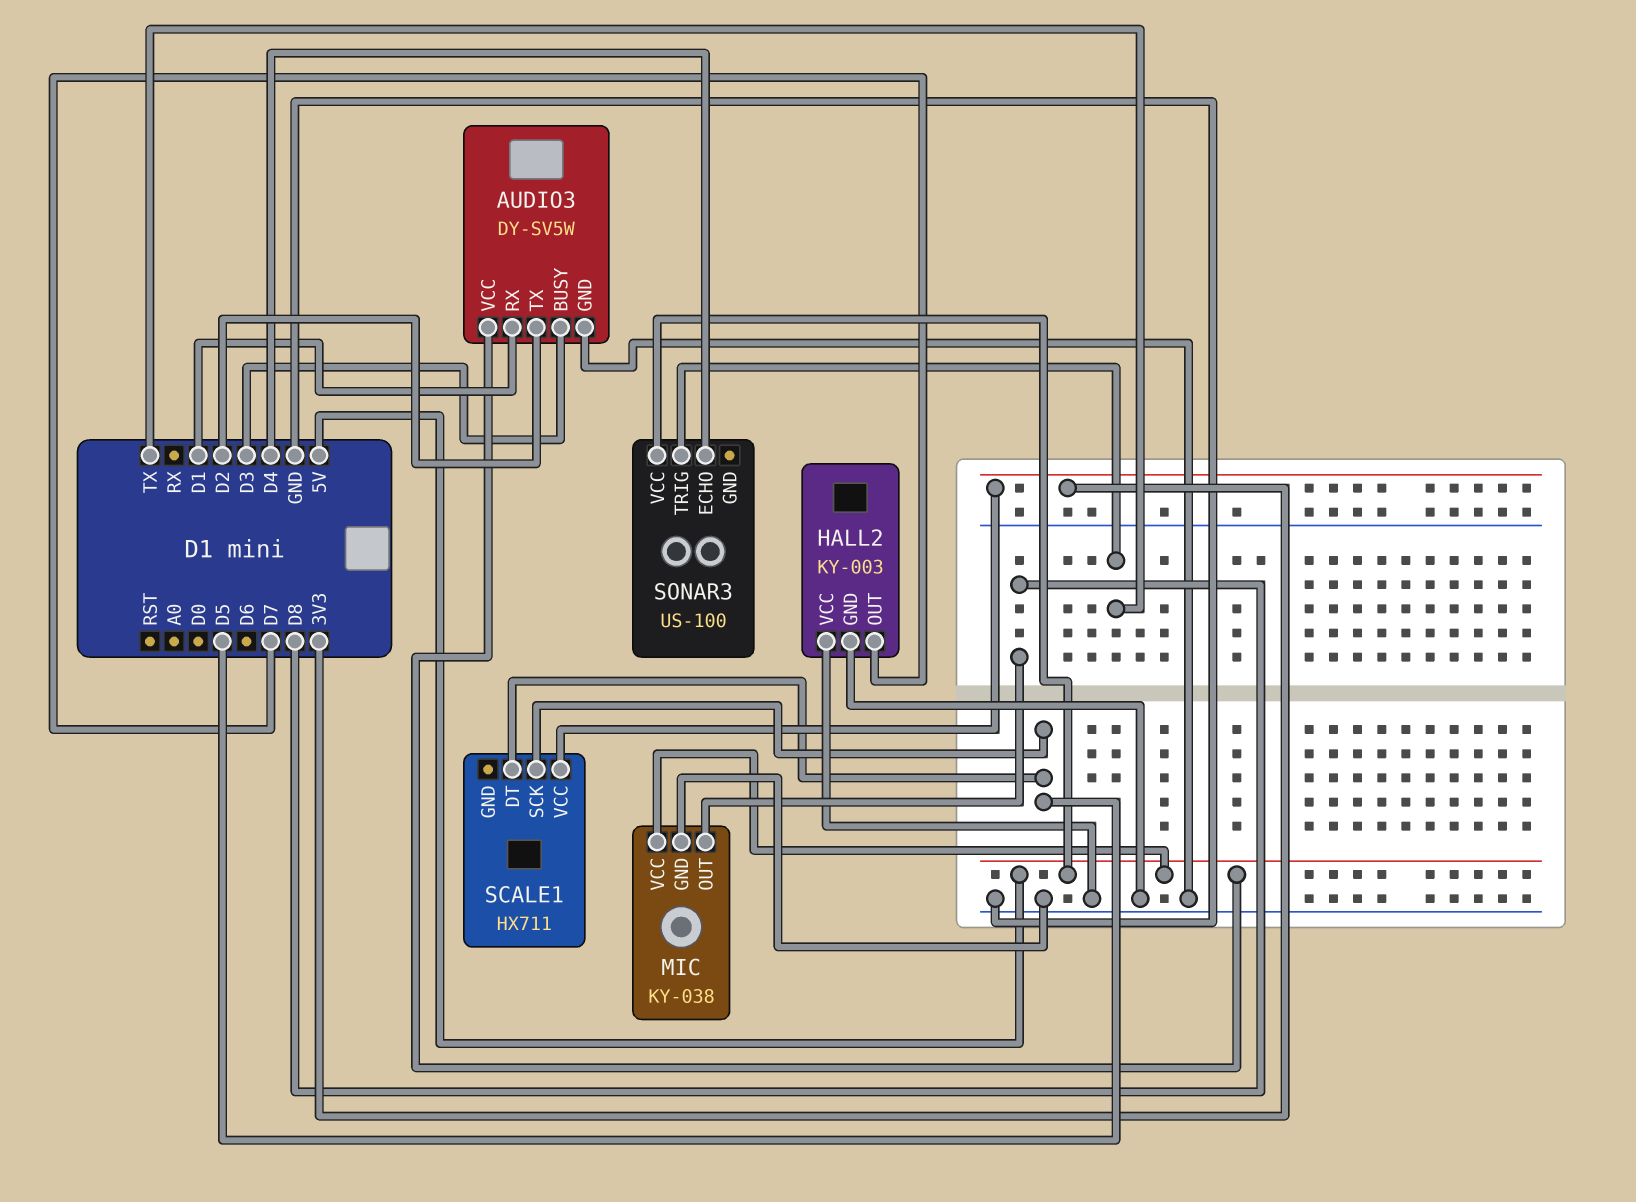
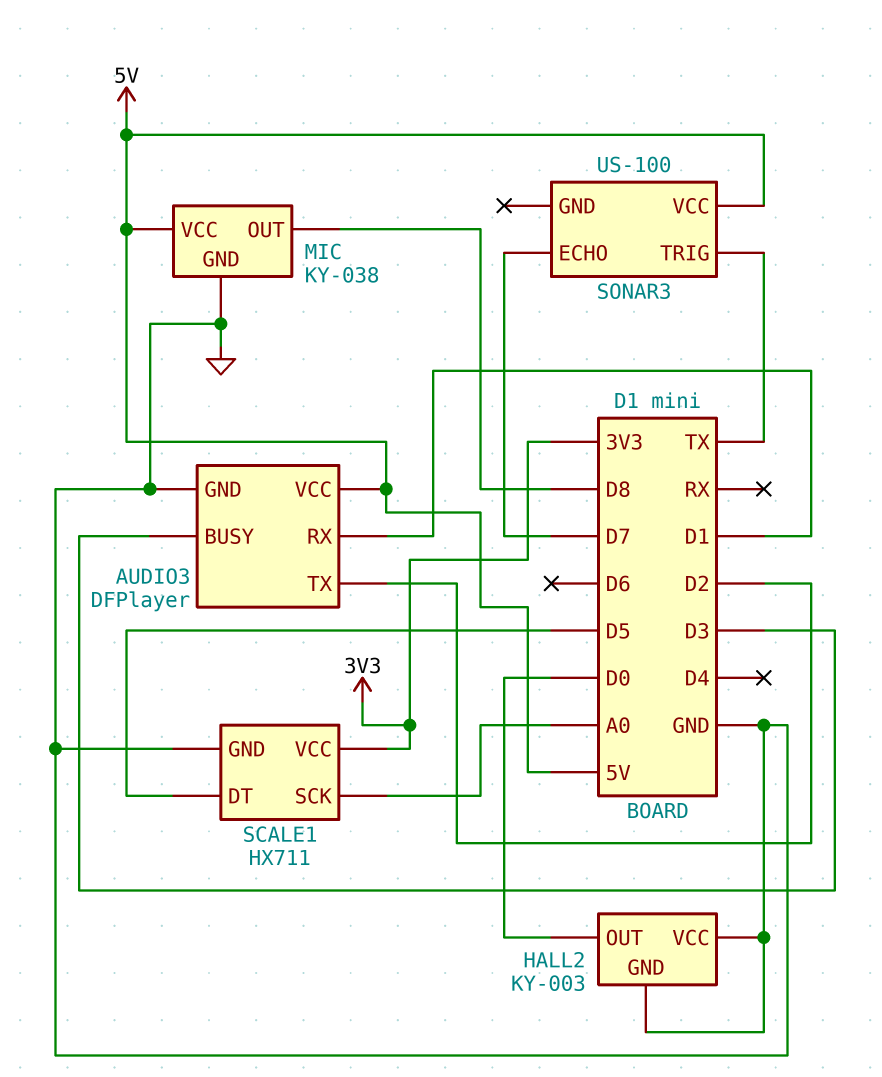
AUDIO3: DY-SV5W -> DFPlayer
HALL2 pin OUT: D7 -> D0
SCALE1 pin GND: none -> GND
SCALE1 pin SCK: D5 -> A0
SONAR3 pin ECHO: D4 -> D7

